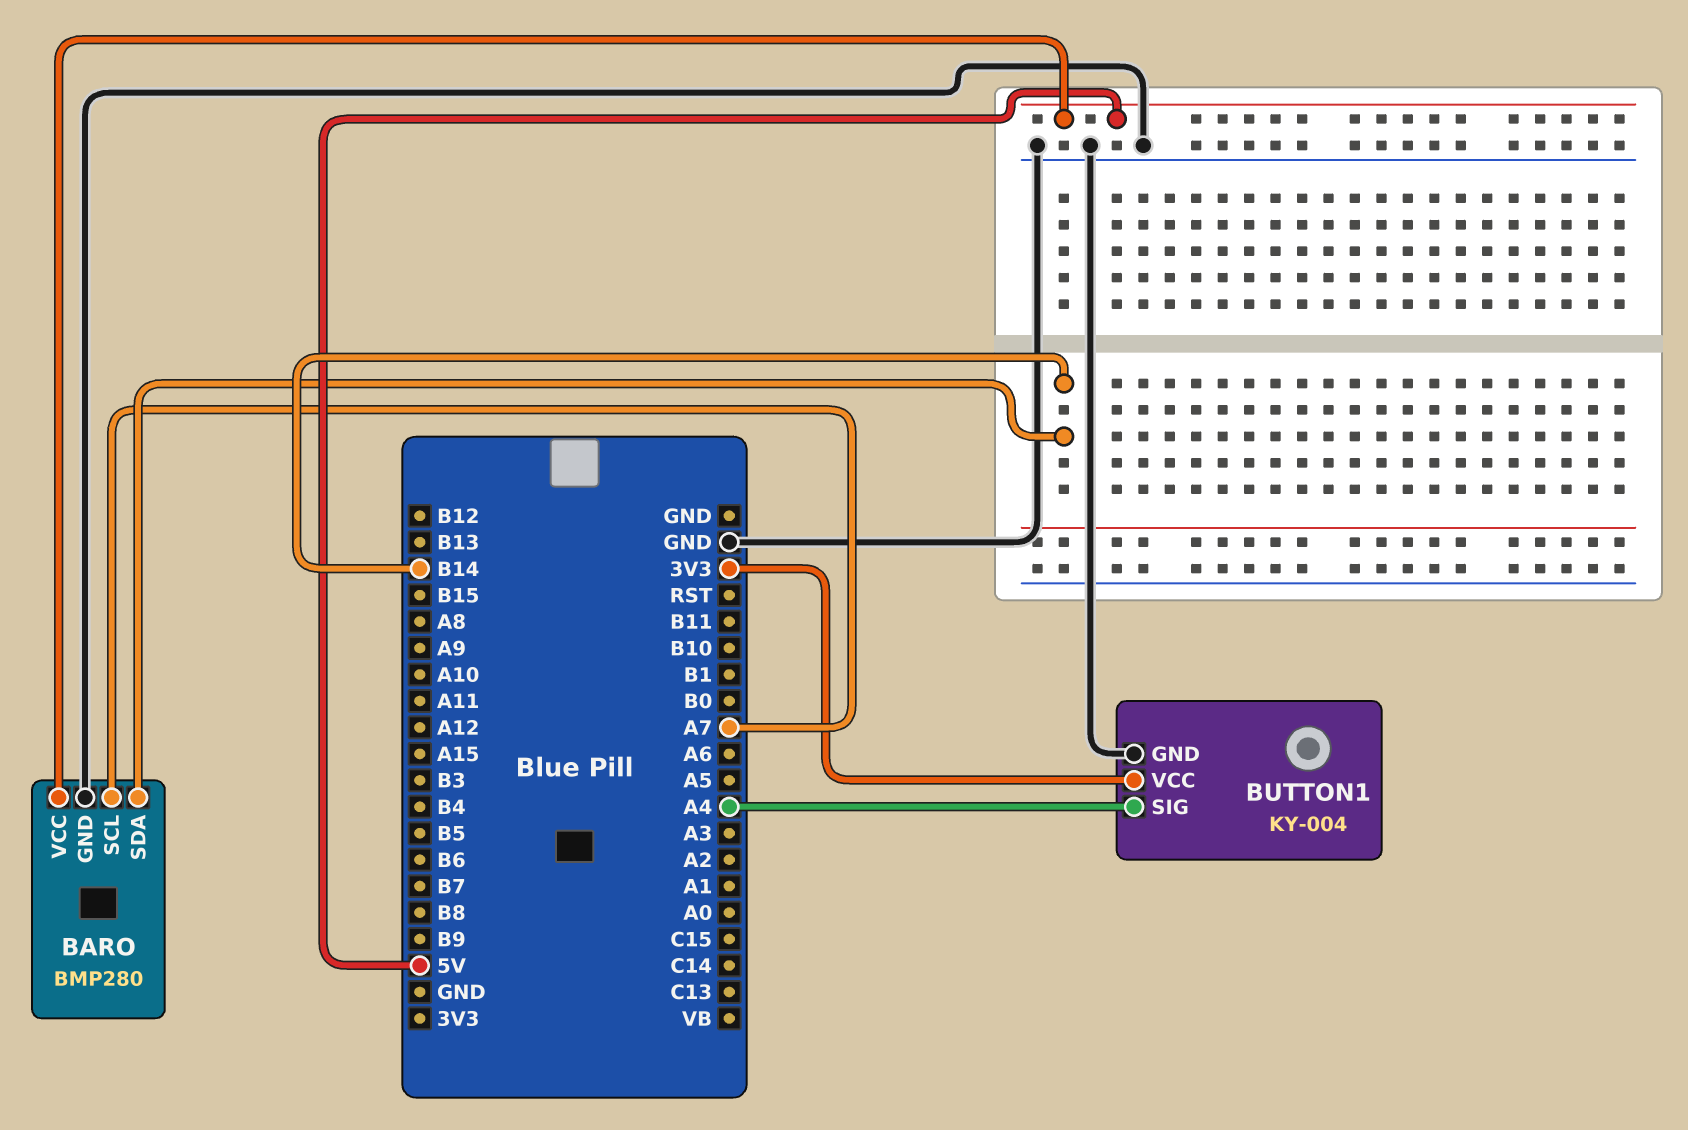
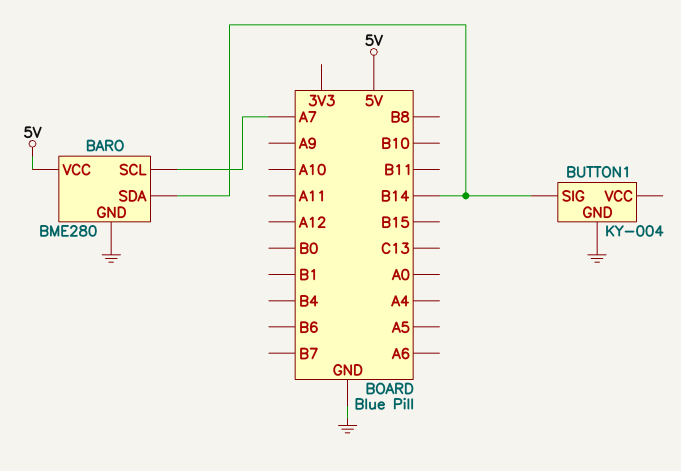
BARO: BMP280 -> BME280
BUTTON1 pin SIG: A4 -> B14
BUTTON1 pin VCC: 3V3 -> none

